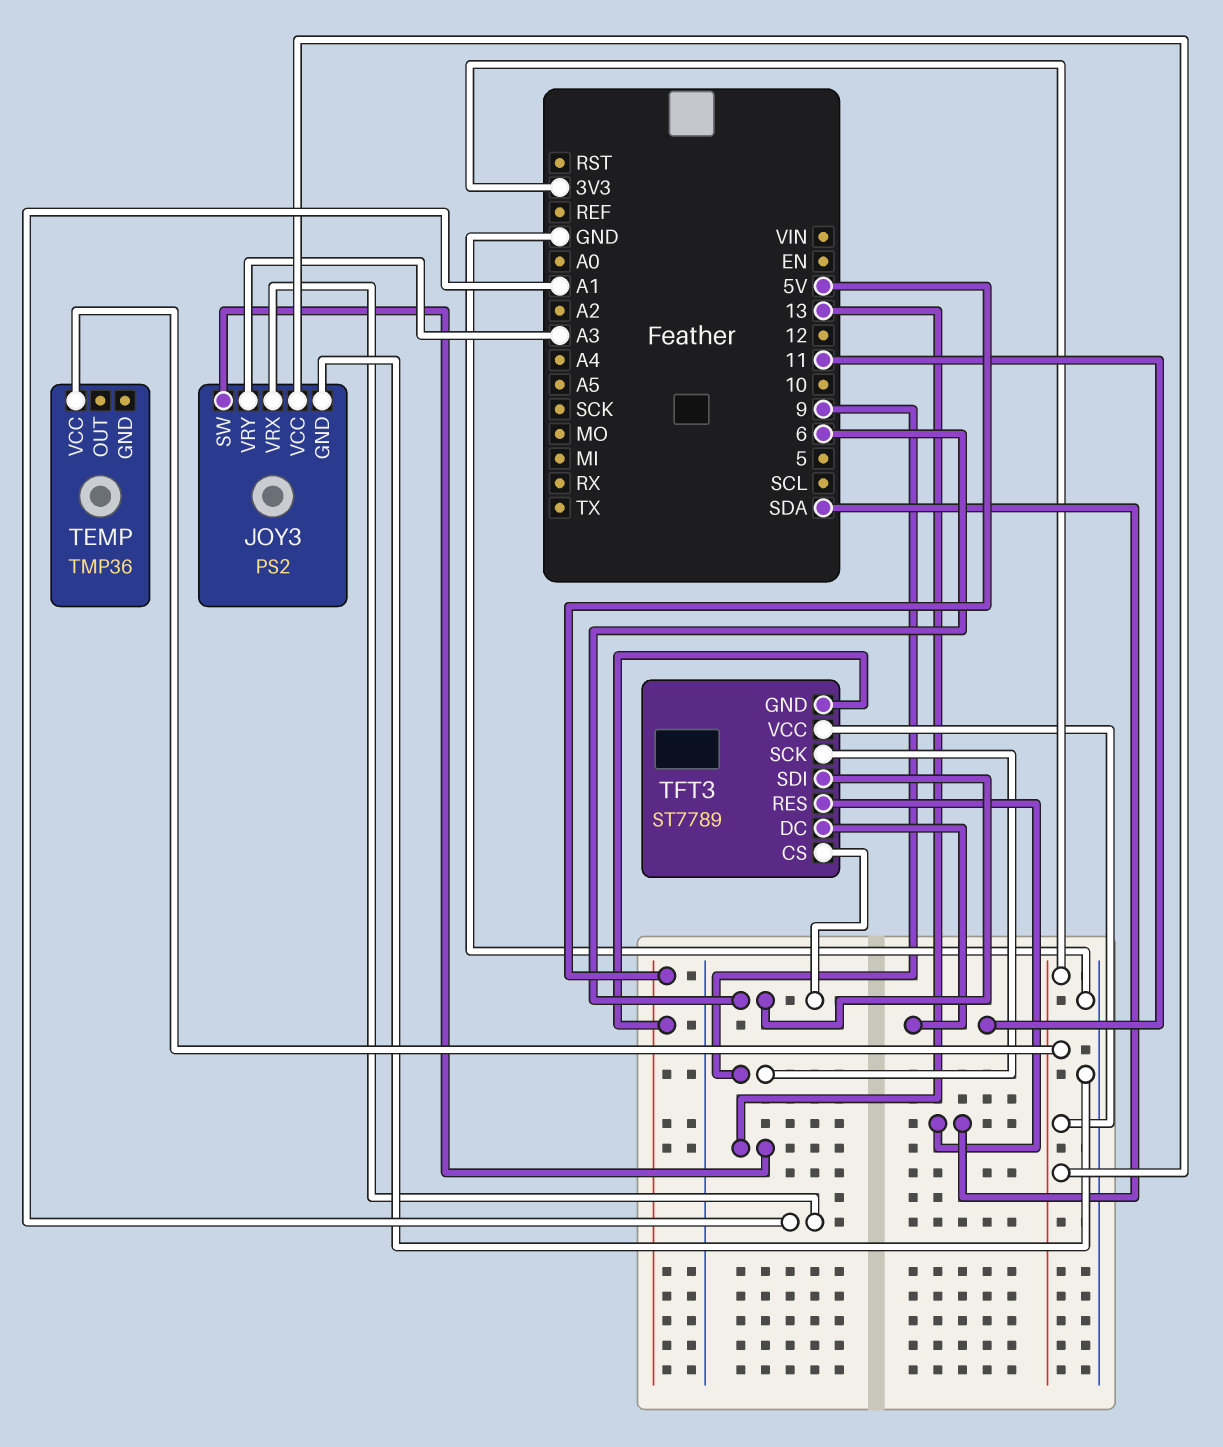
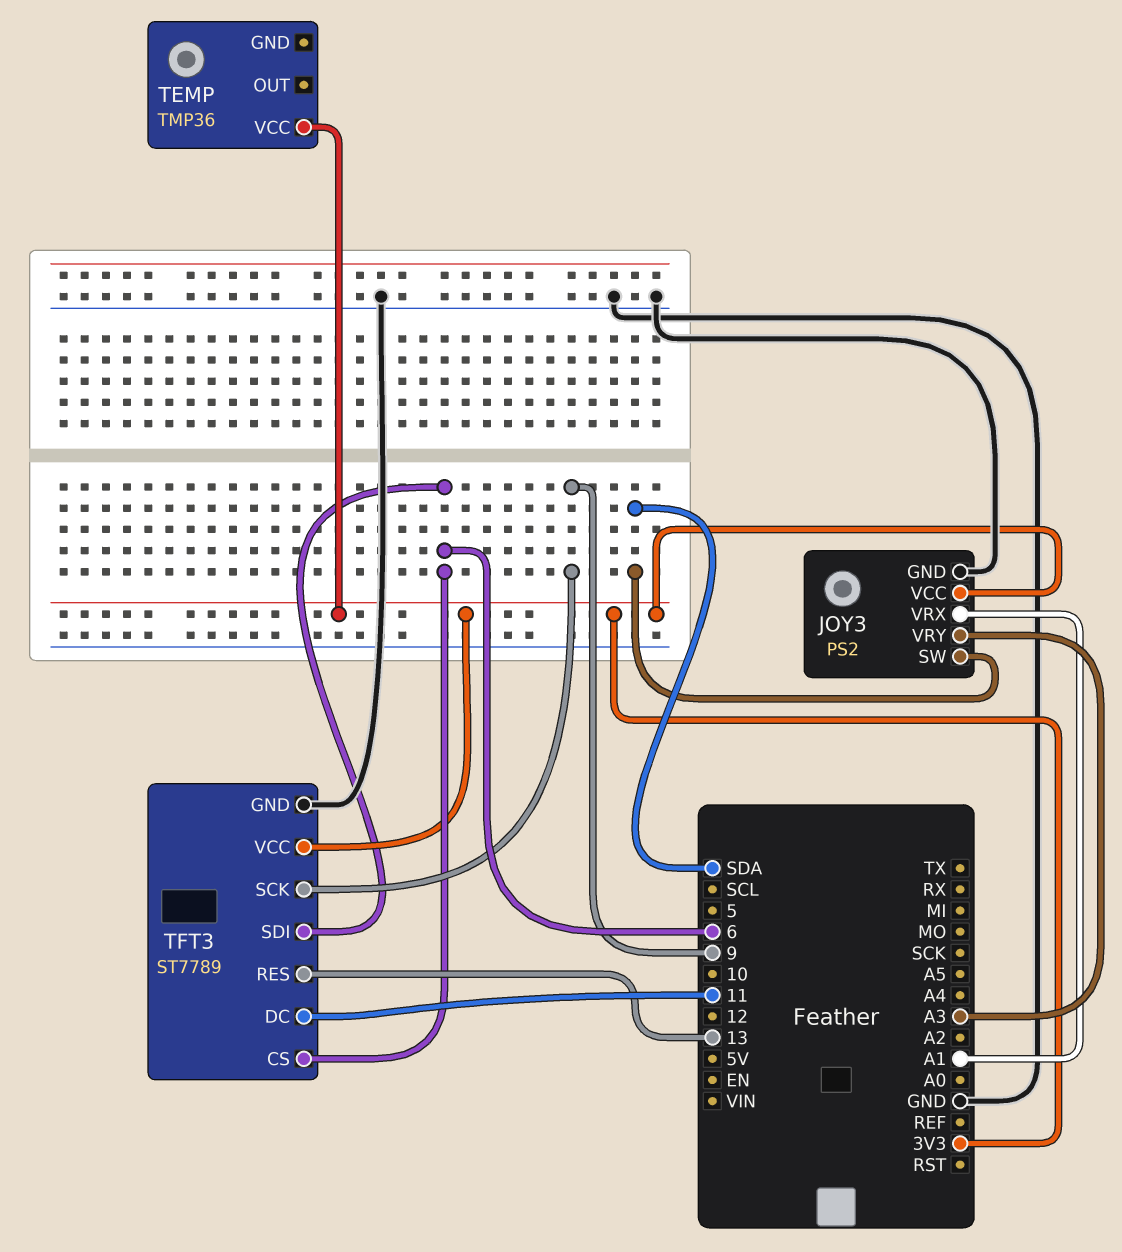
JOY3 pin SW: 13 -> SDA
TFT3 pin GND: 5V -> GND
TFT3 pin RES: SDA -> 13

